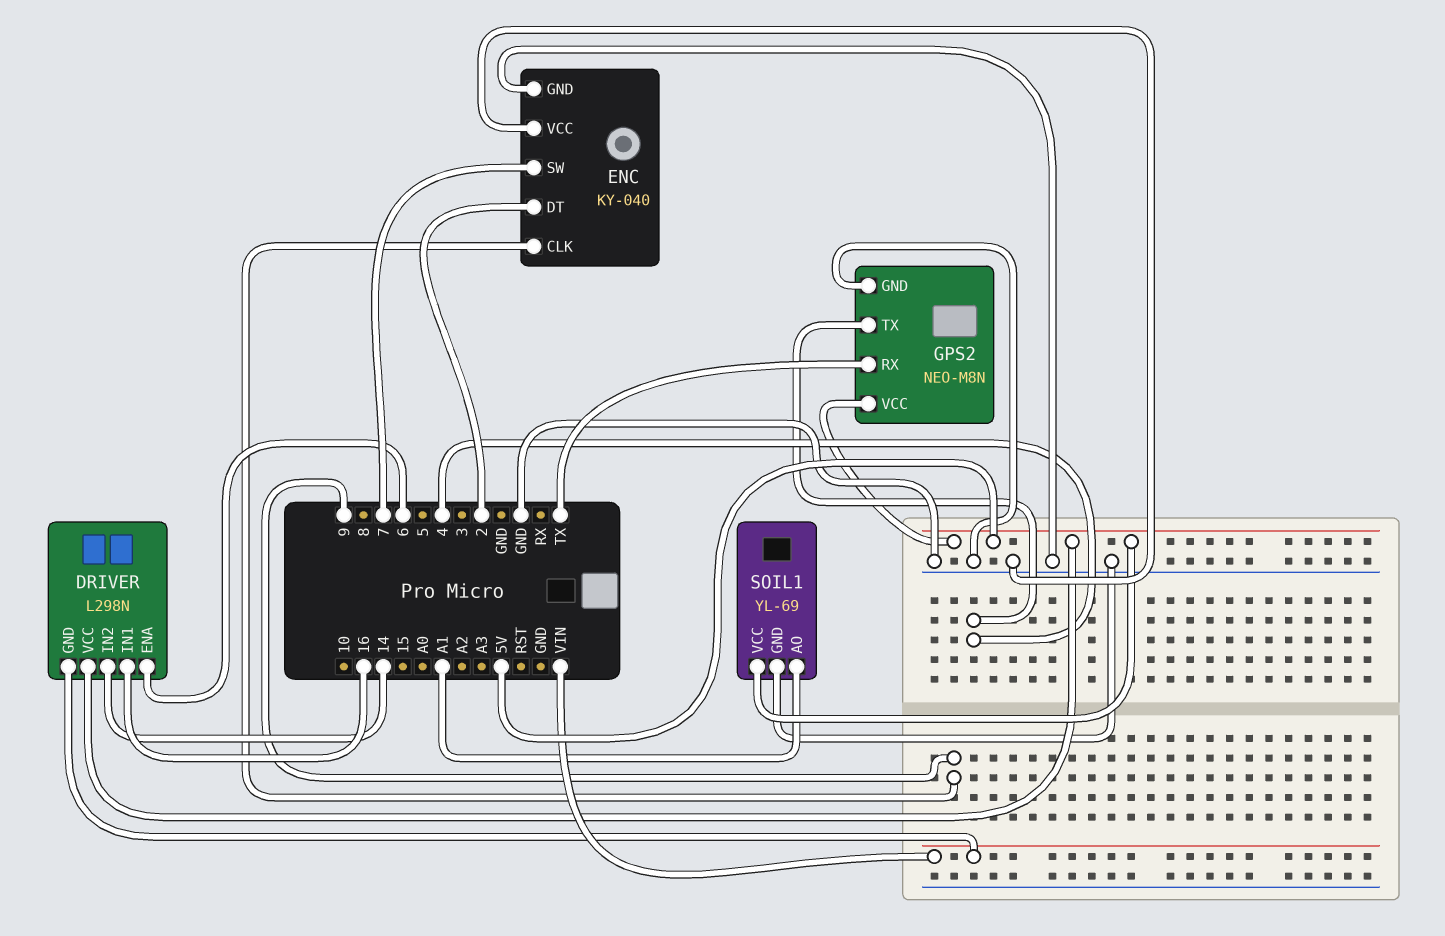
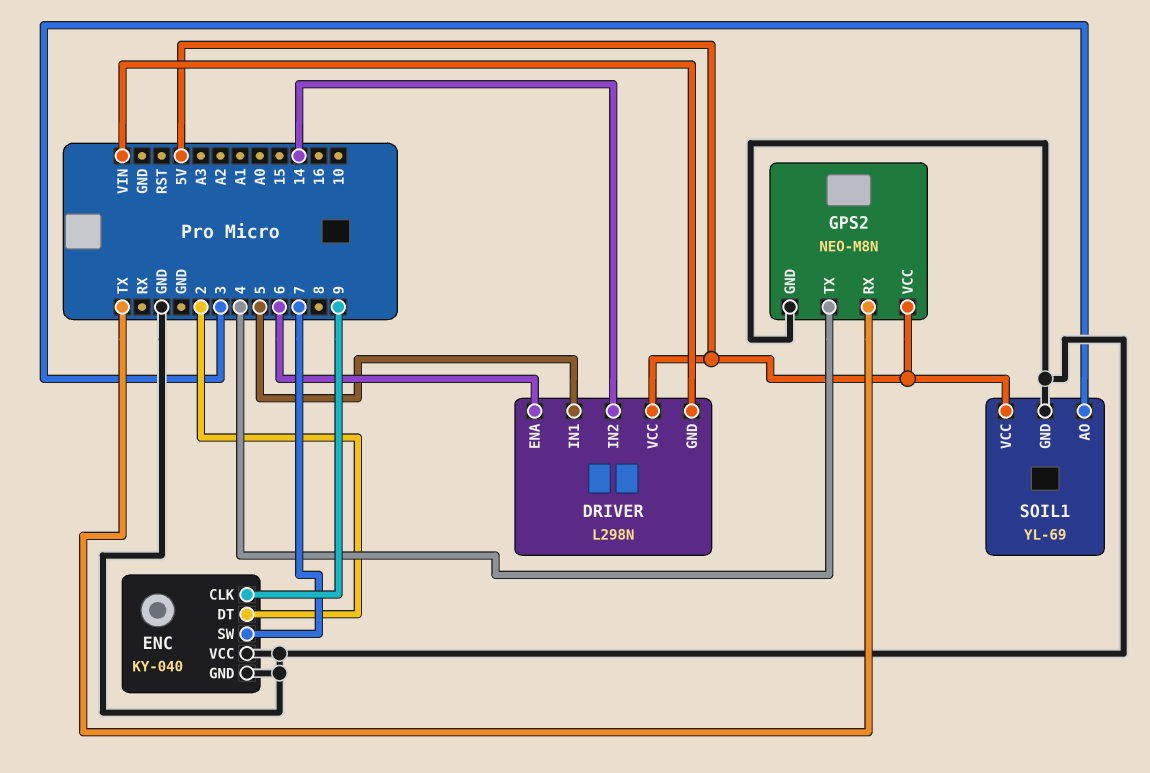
DRIVER pin IN1: 16 -> 5
SOIL1 pin AO: A1 -> 3

